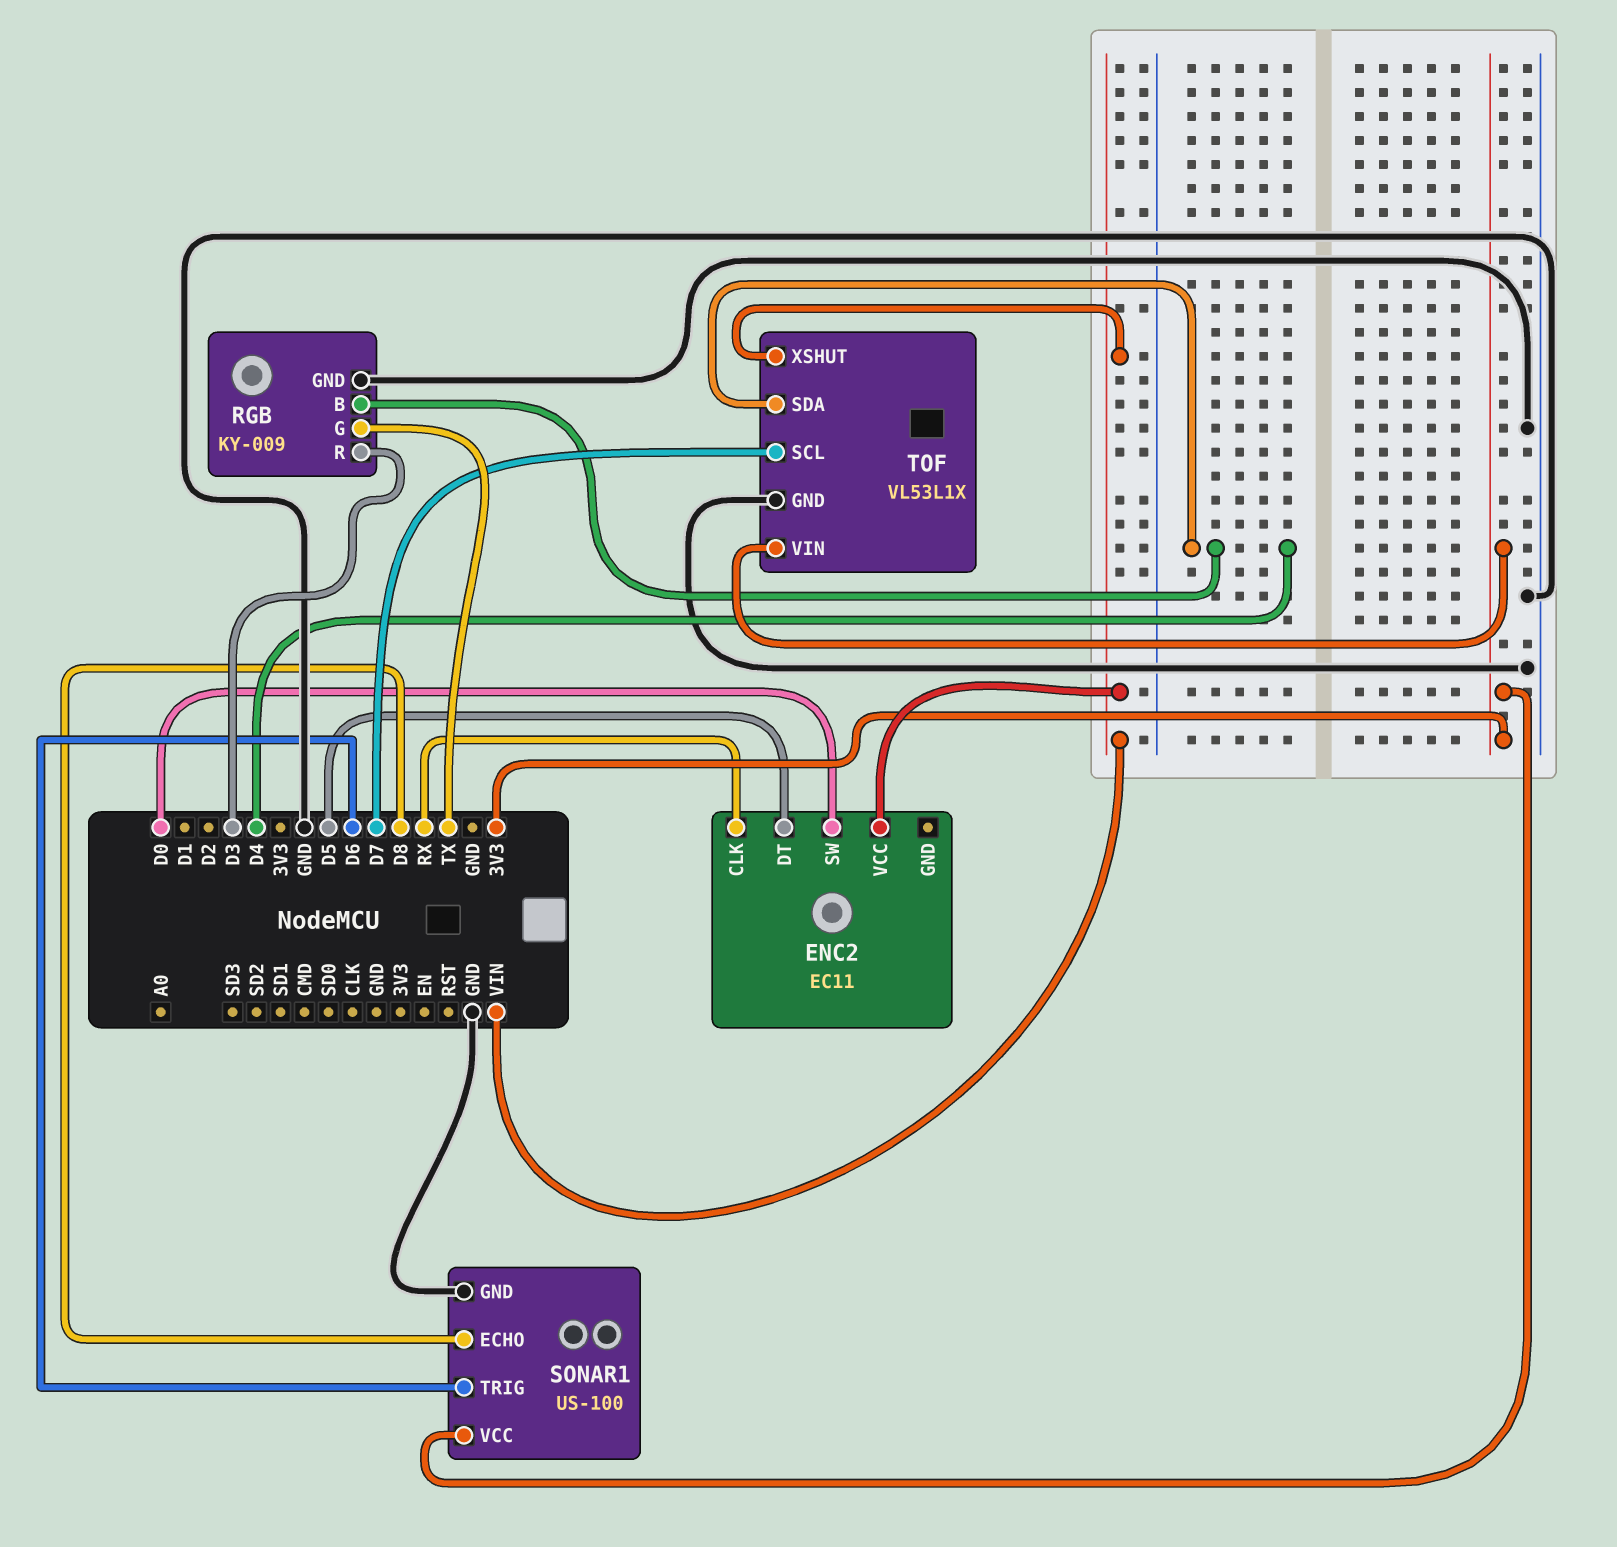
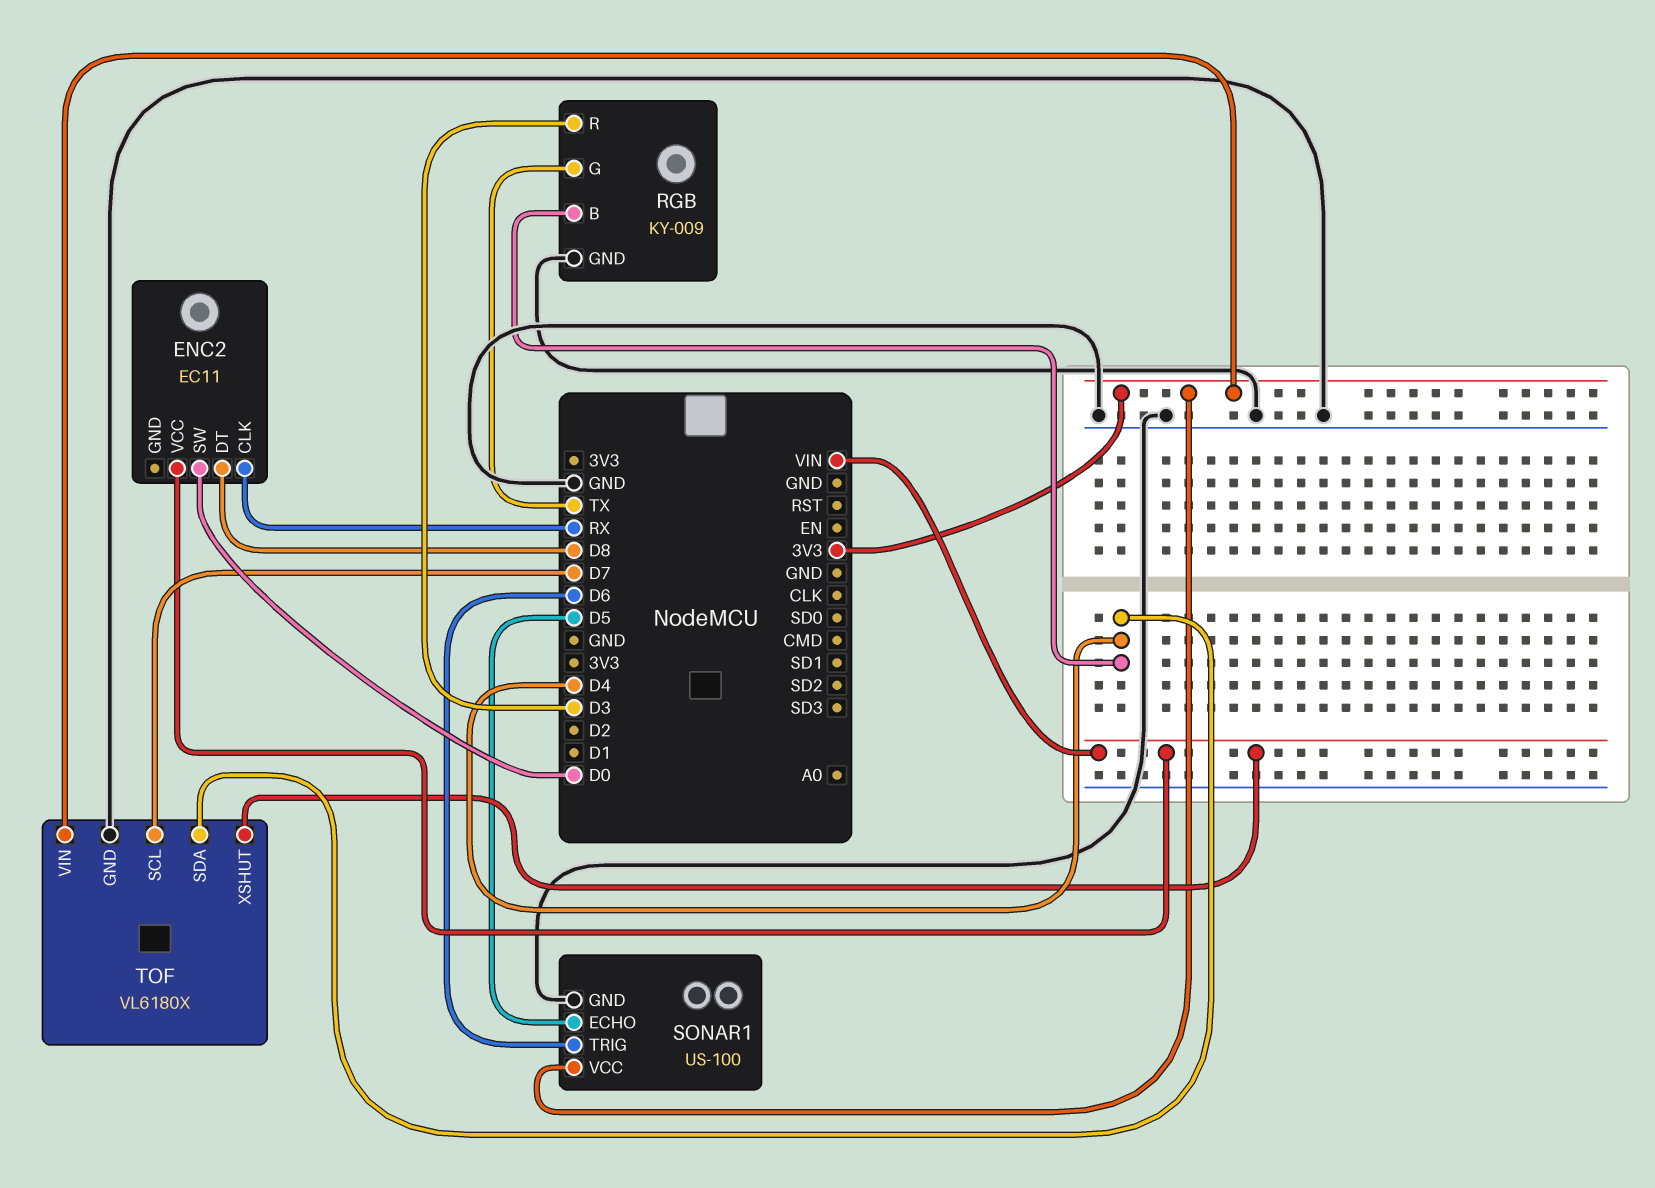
ENC2 pin DT: D5 -> D8
SONAR1 pin ECHO: D8 -> D5
TOF: VL53L1X -> VL6180X

